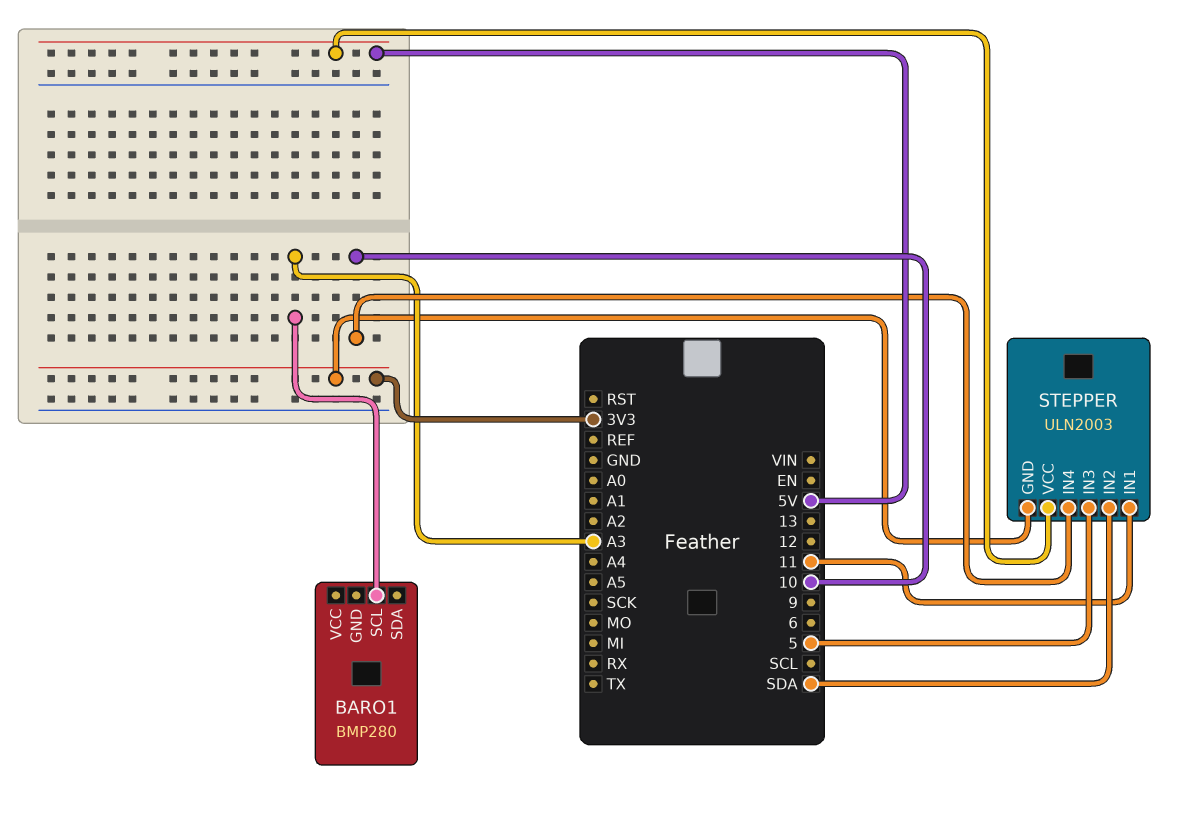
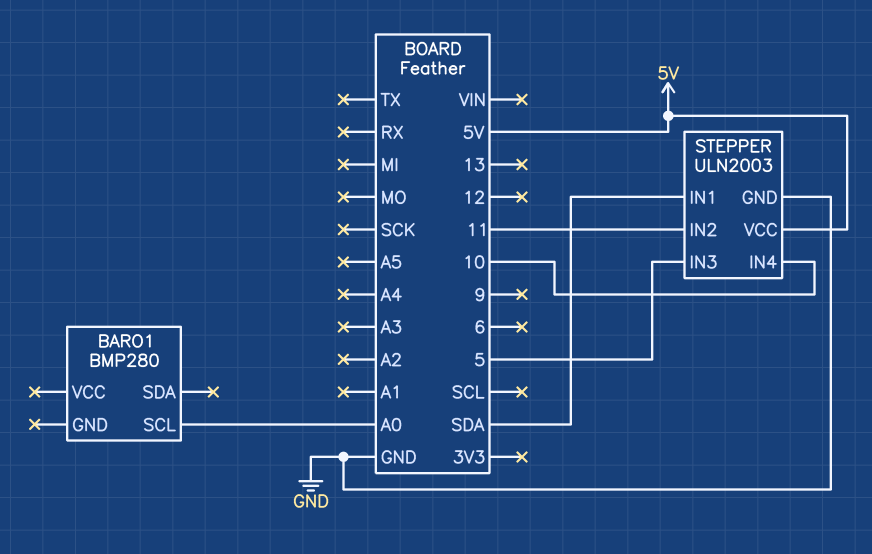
BARO1 pin SCL: A3 -> A0
STEPPER pin GND: 3V3 -> GND
STEPPER pin IN1: 11 -> SDA
STEPPER pin IN2: SDA -> 11

